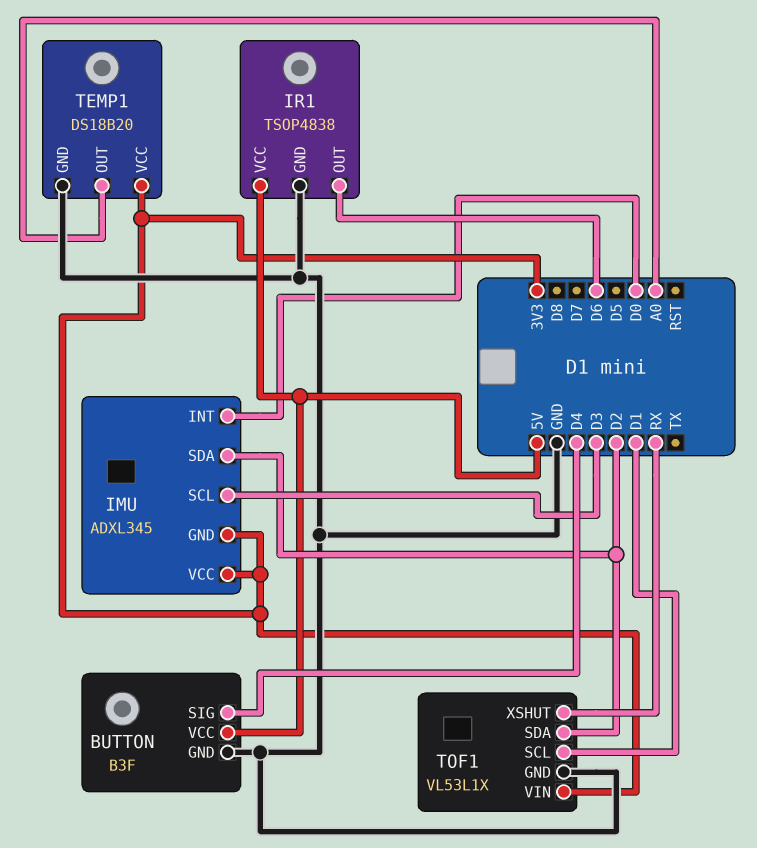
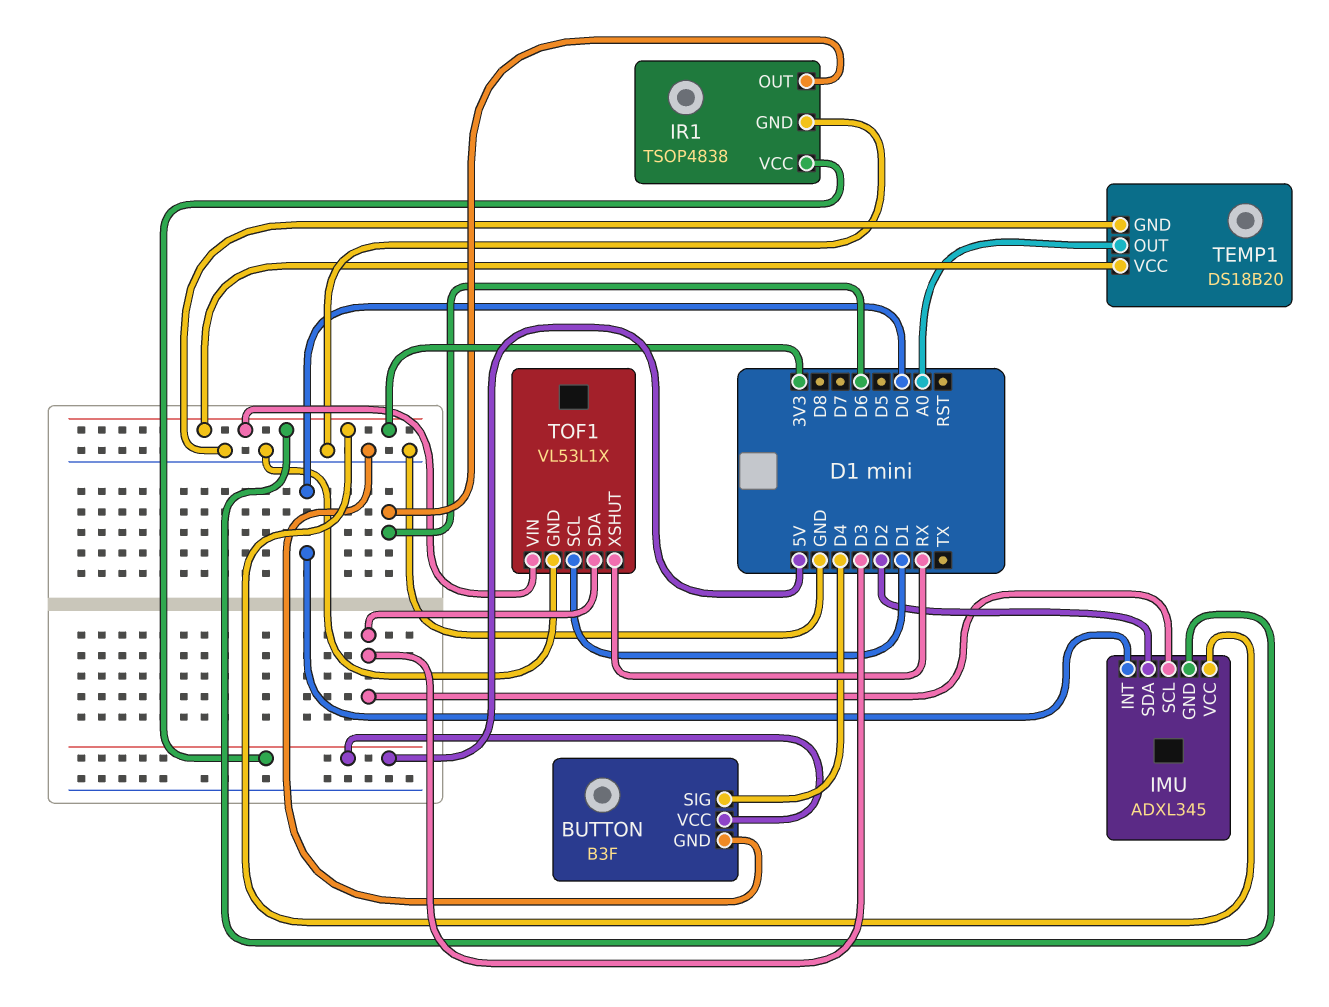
TOF1 pin SDA: D2 -> D3

